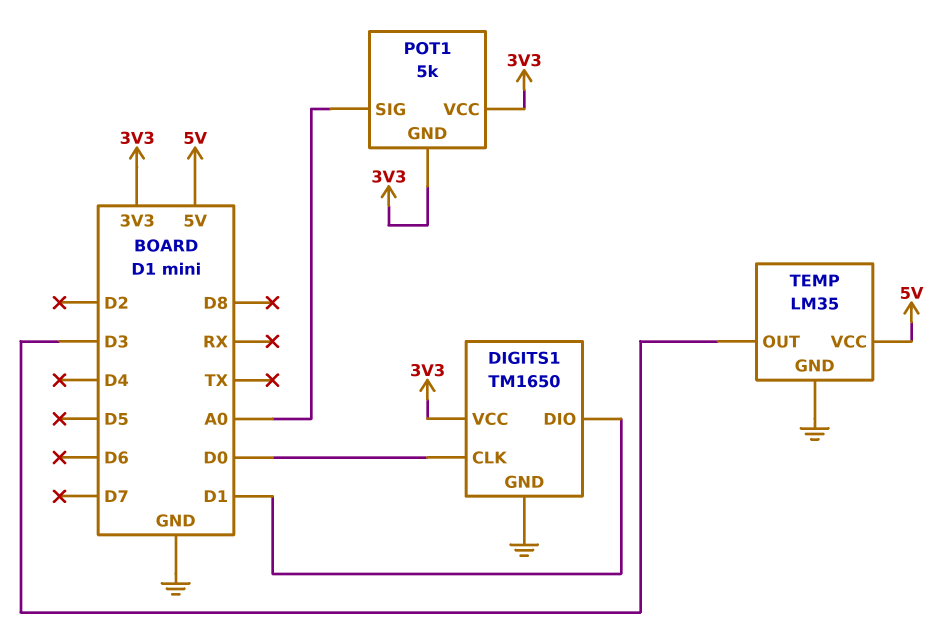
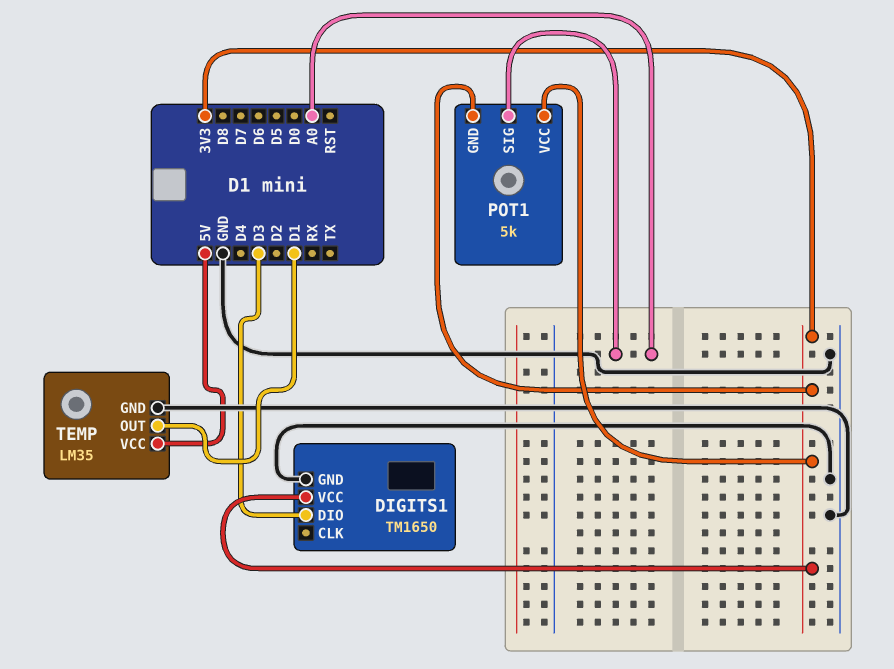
DIGITS1 pin CLK: D0 -> none
DIGITS1 pin DIO: D1 -> D3
TEMP pin OUT: D3 -> D1

